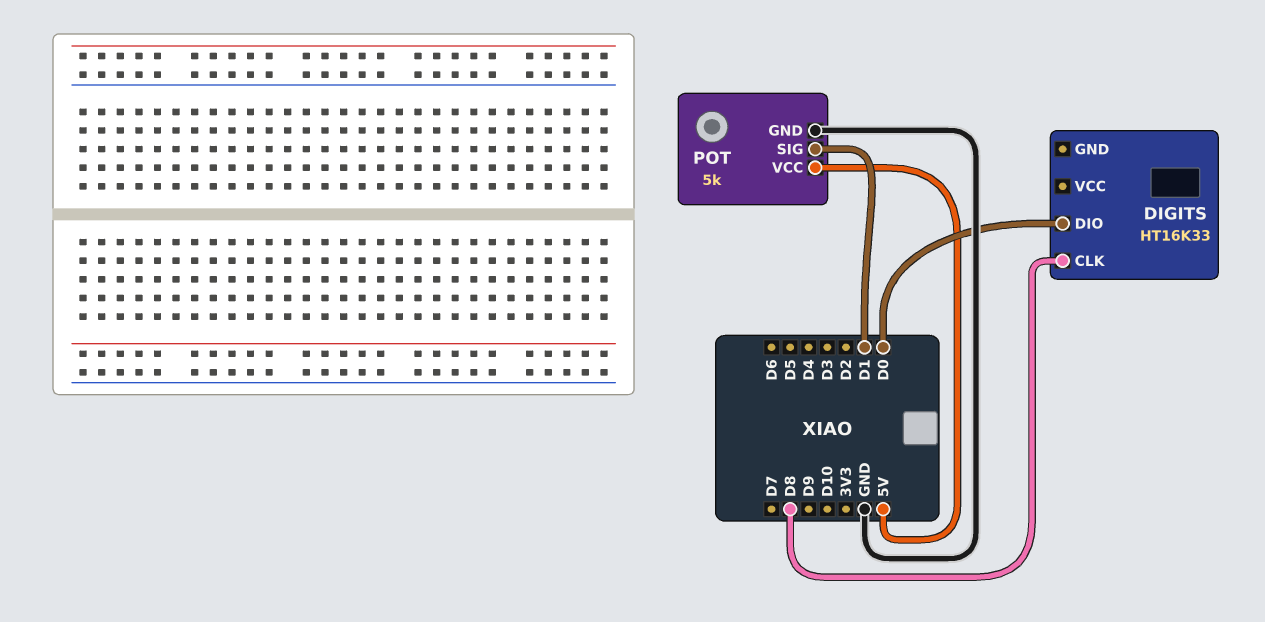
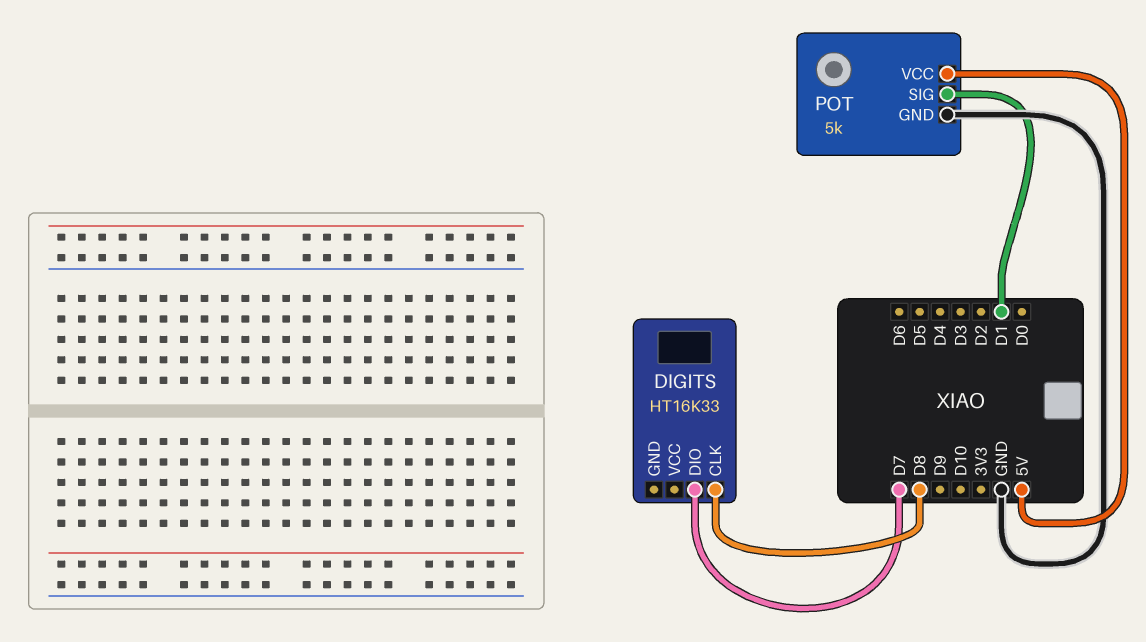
DIGITS pin DIO: D0 -> D7

